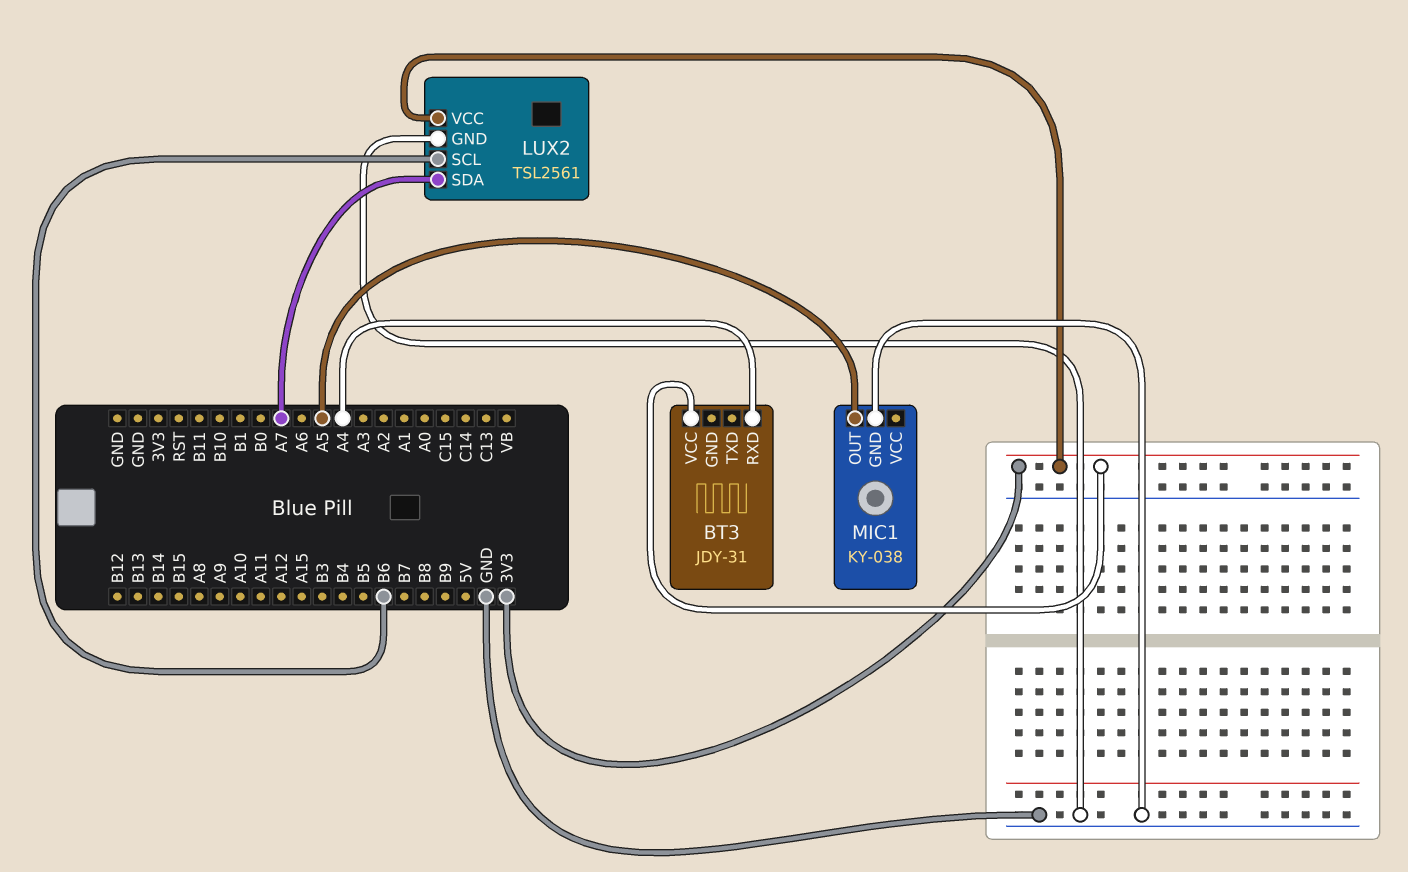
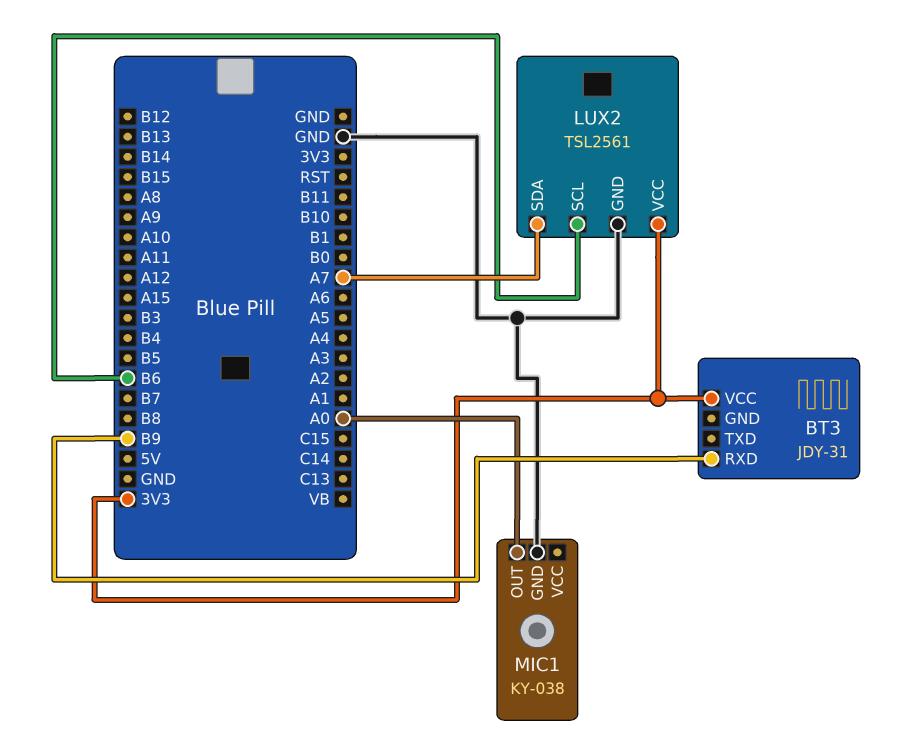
BT3 pin RXD: A4 -> B9
MIC1 pin OUT: A5 -> A0

